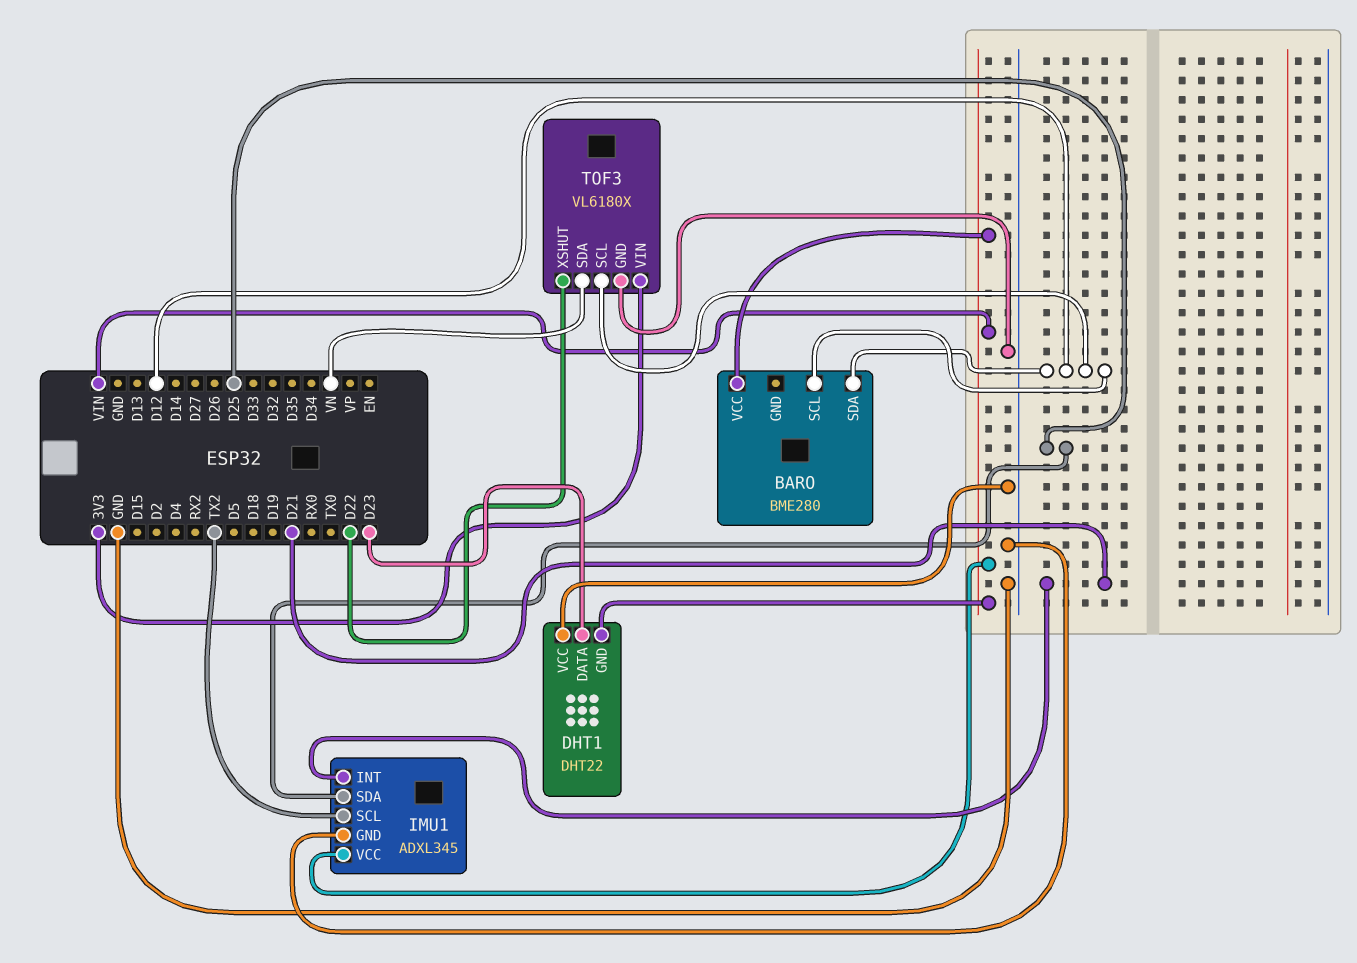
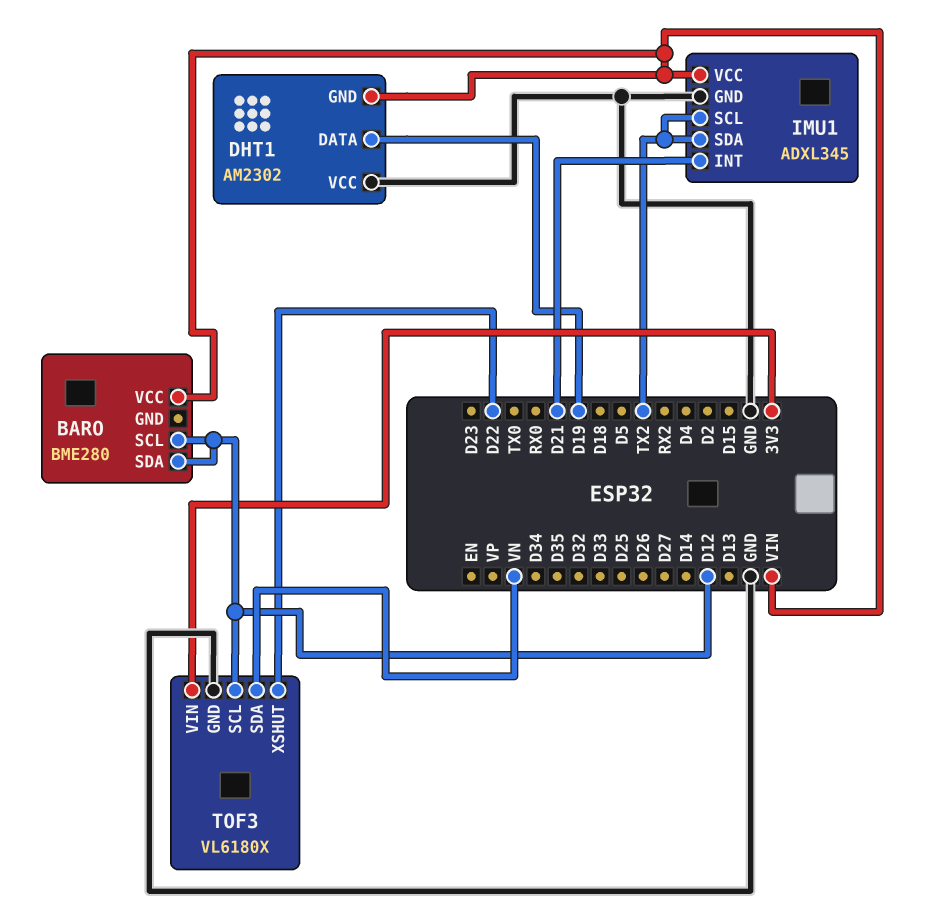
DHT1: DHT22 -> AM2302
DHT1 pin DATA: D23 -> D19
IMU1 pin SDA: D25 -> TX2

